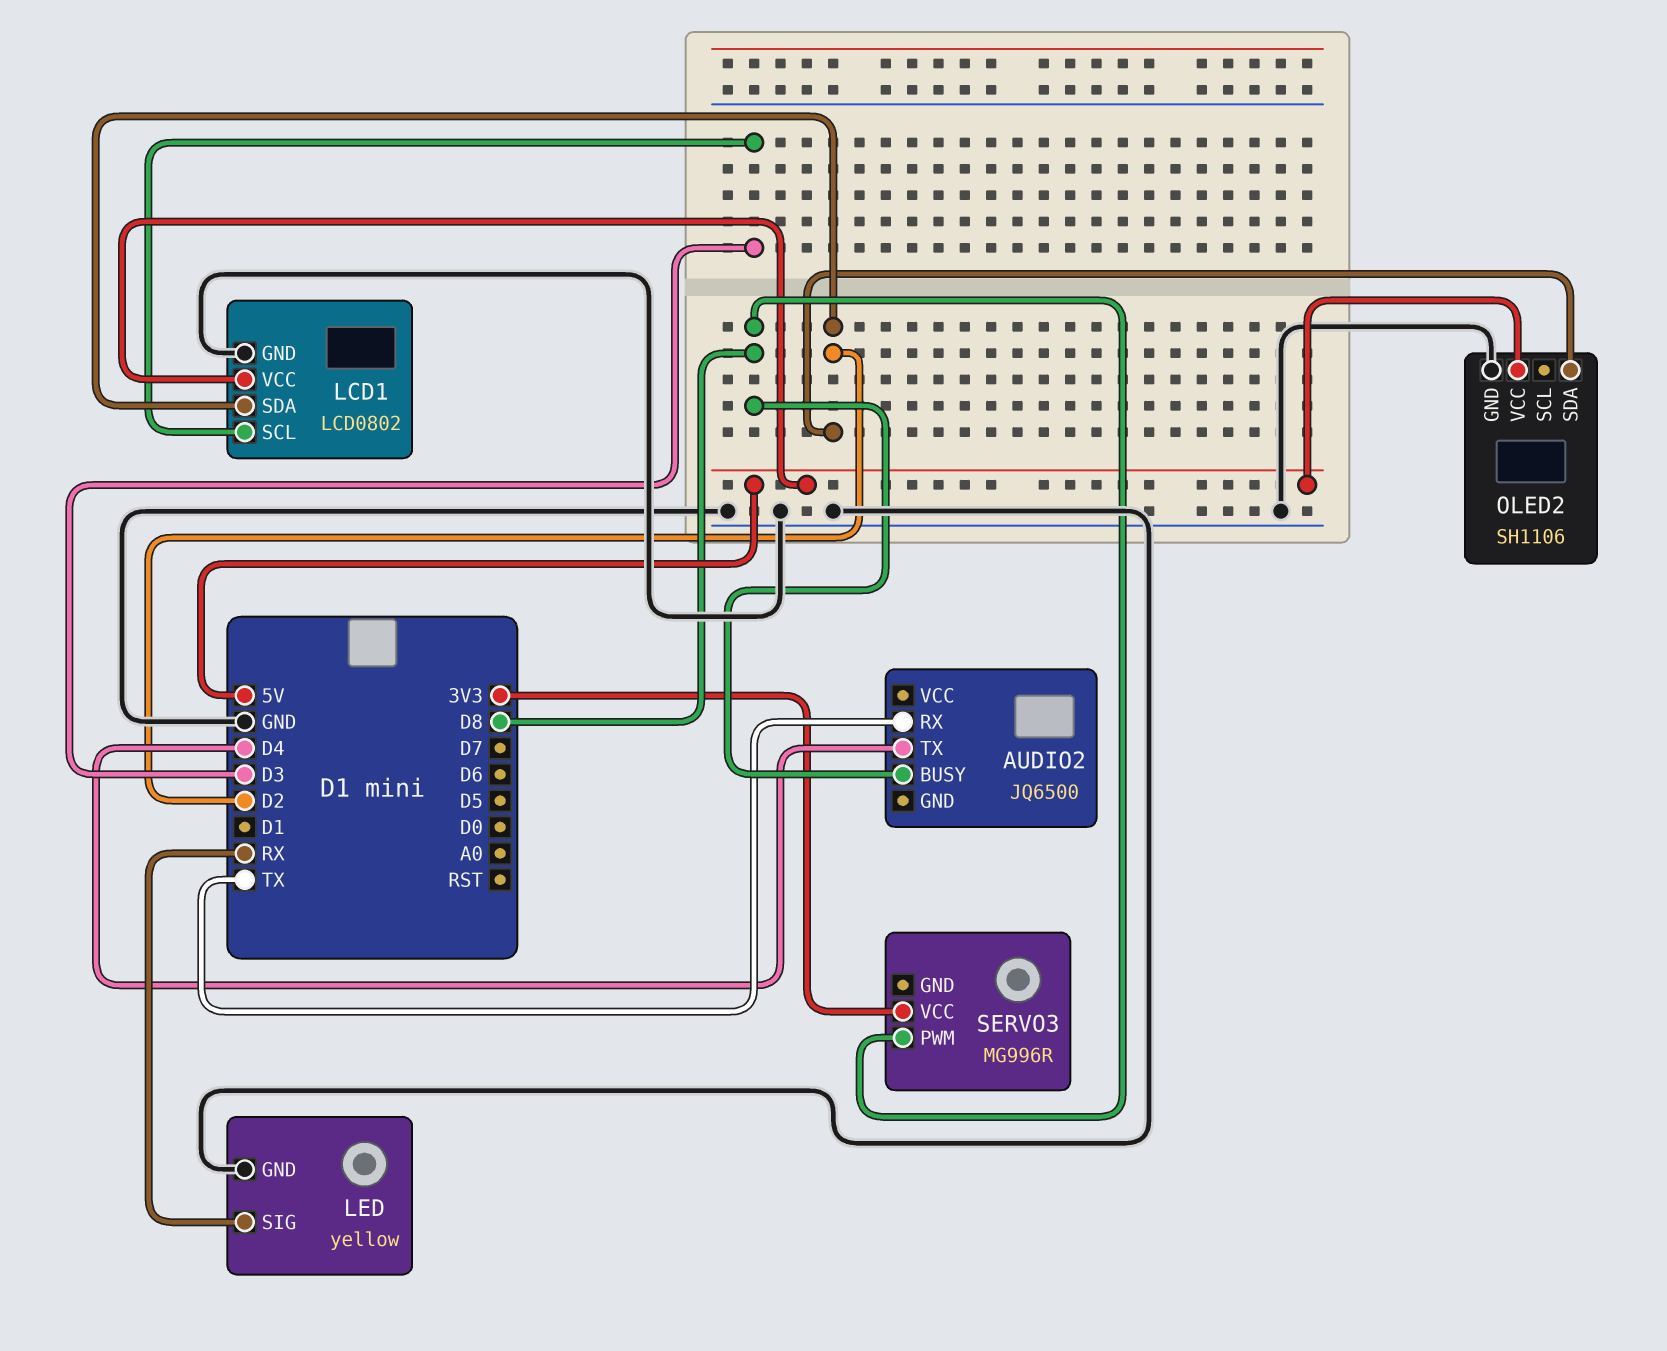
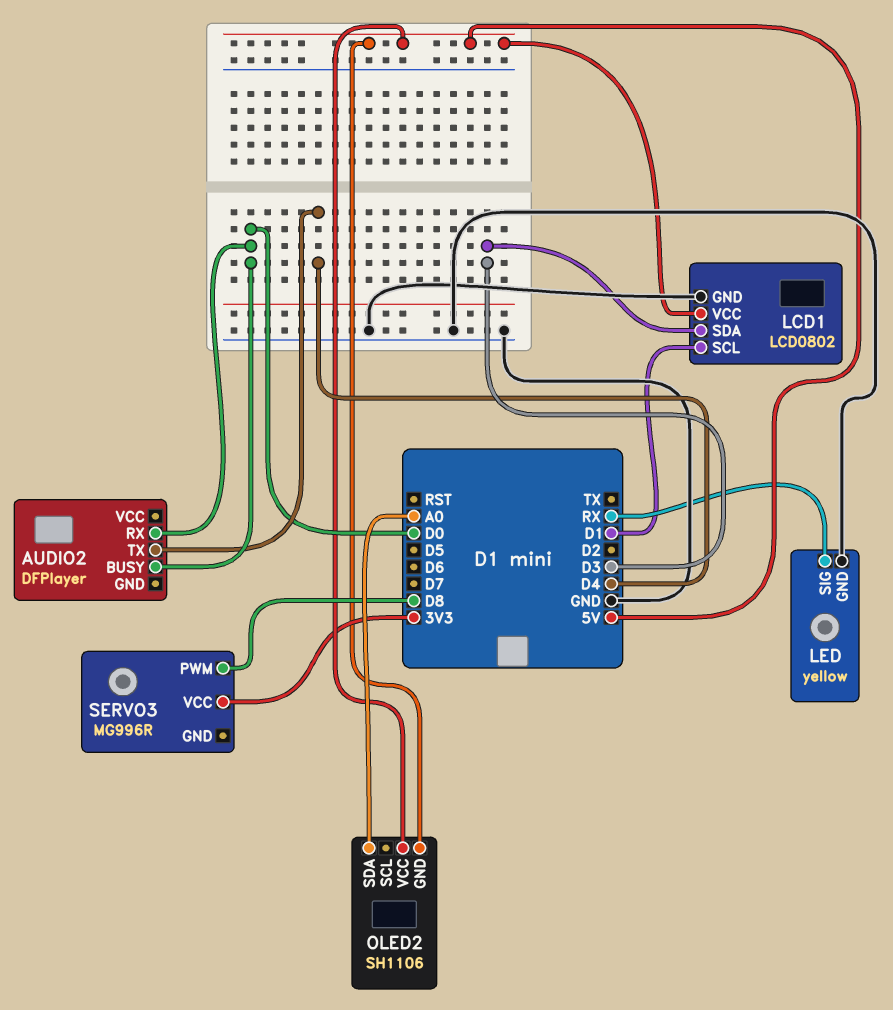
AUDIO2: JQ6500 -> DFPlayer
AUDIO2 pin BUSY: D8 -> D0
AUDIO2 pin RX: TX -> D0
LCD1 pin SCL: D3 -> D1
LCD1 pin SDA: D2 -> D3
OLED2 pin GND: GND -> 5V
OLED2 pin SDA: D2 -> A0

